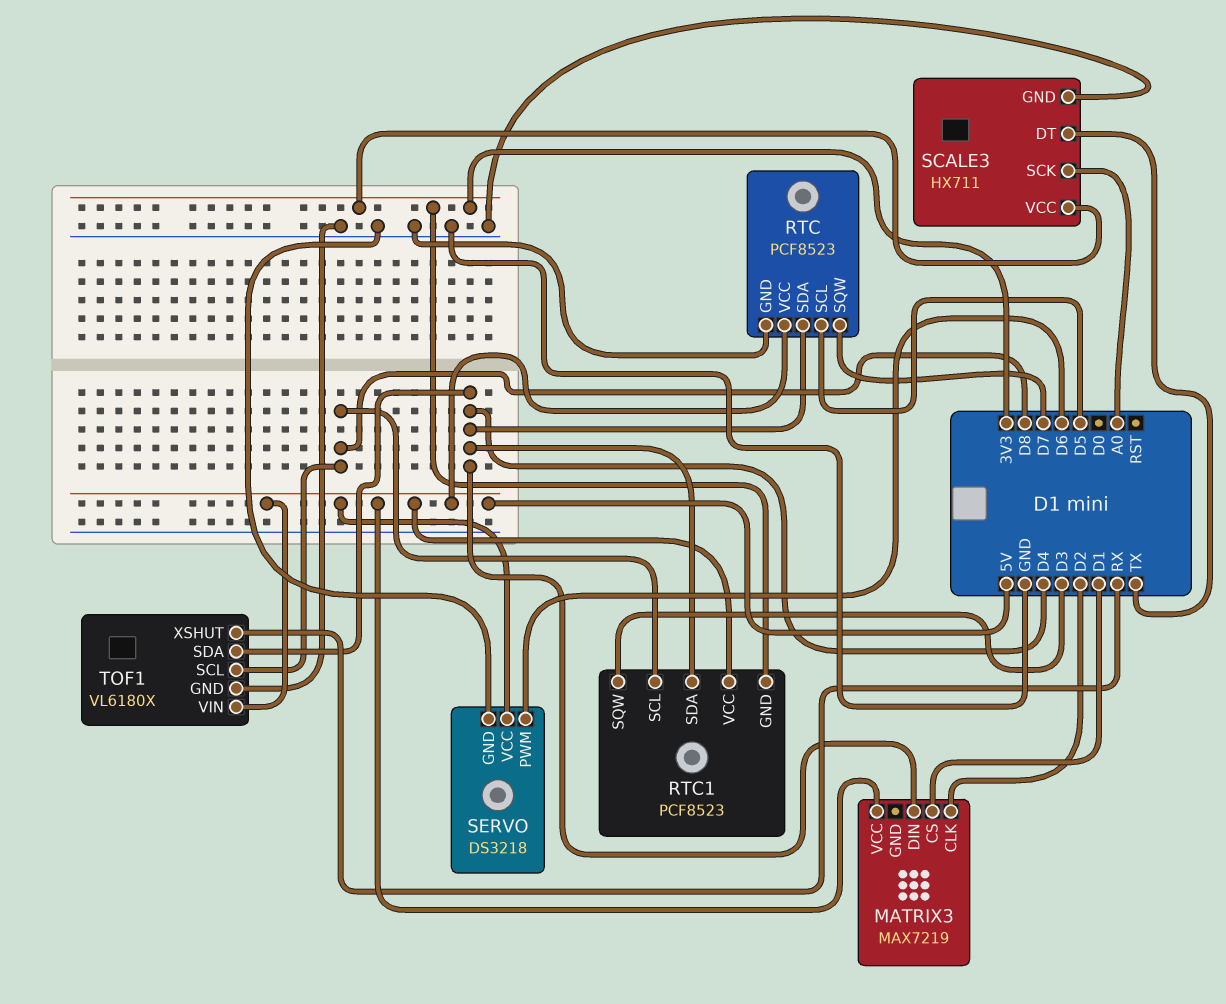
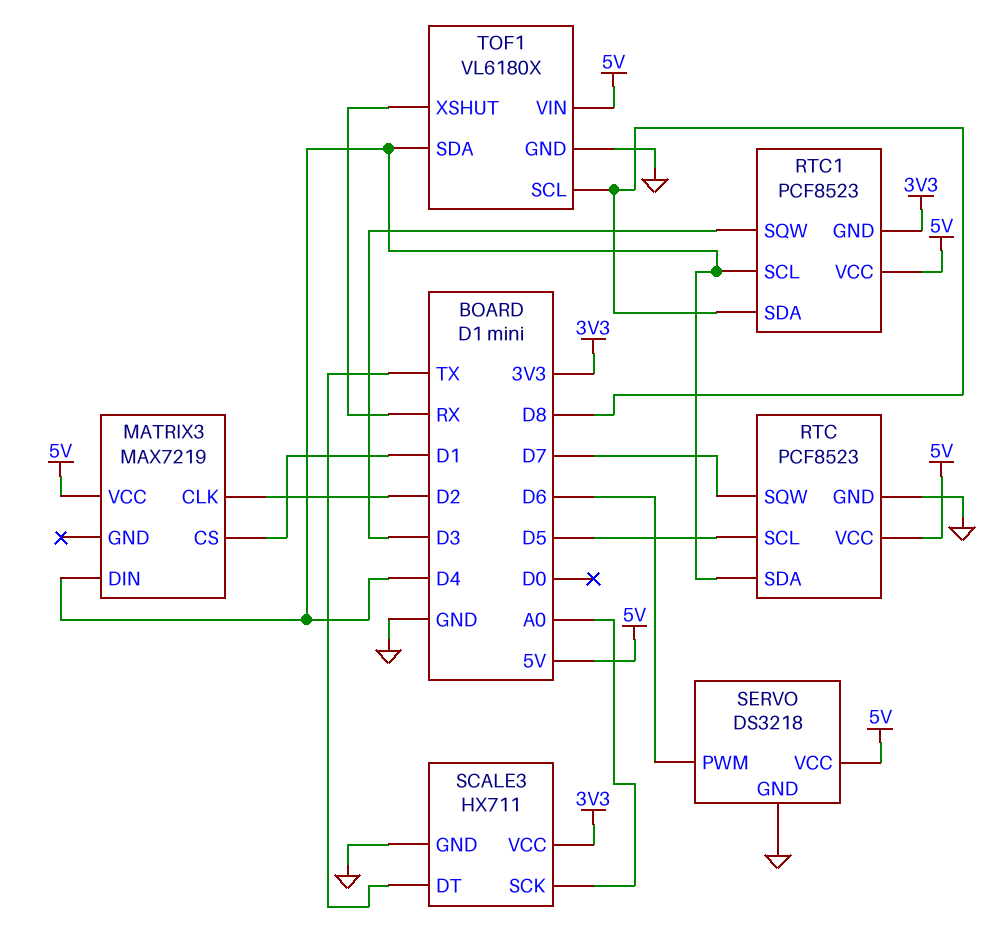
RTC1 pin SCL: D8 -> D4
RTC1 pin SDA: D4 -> D8

